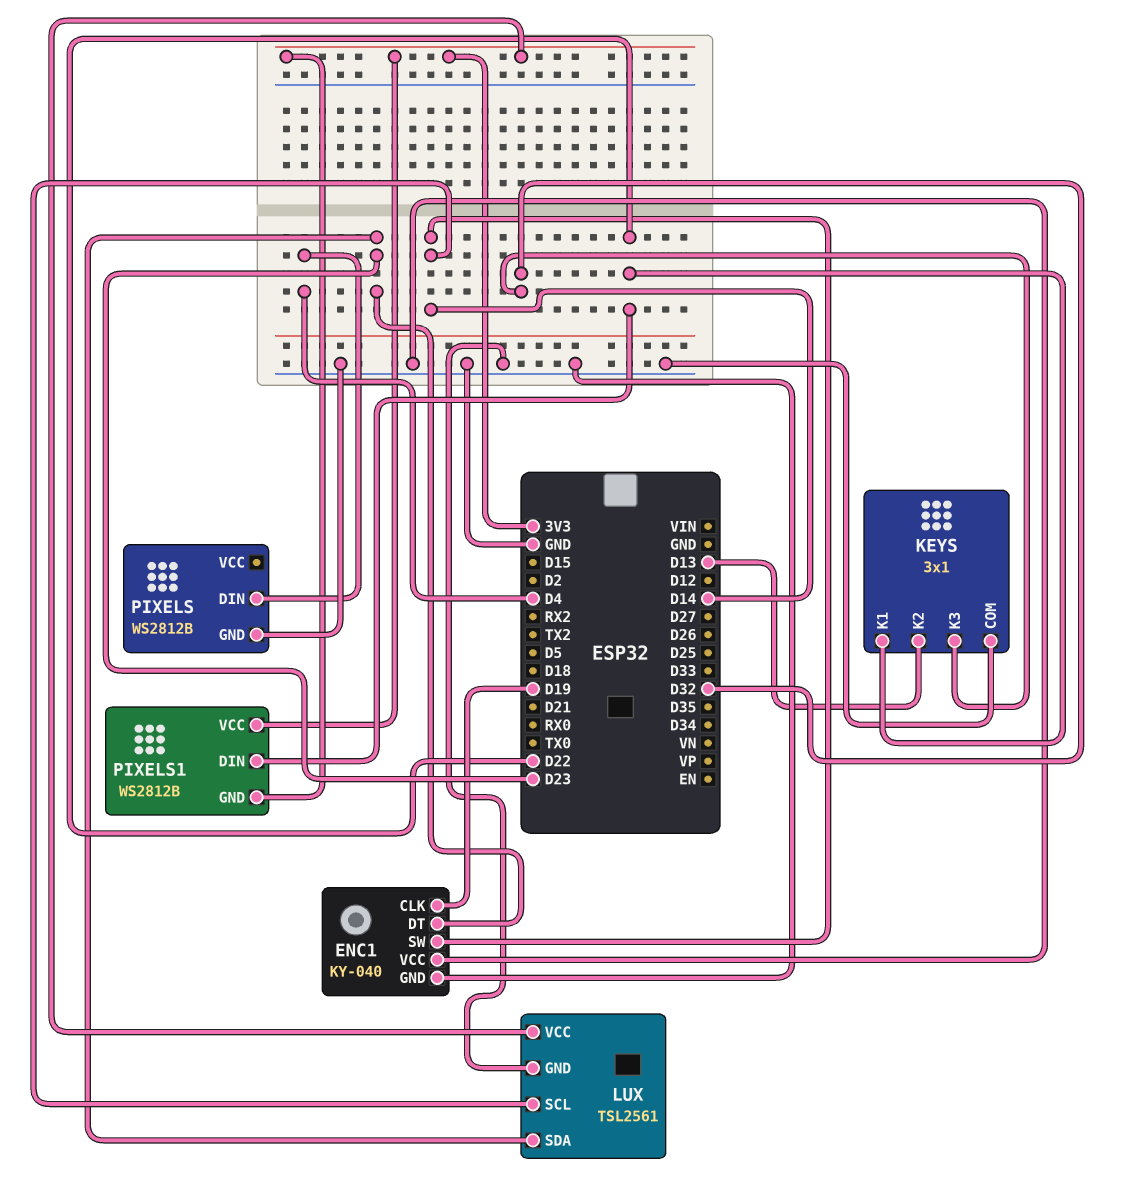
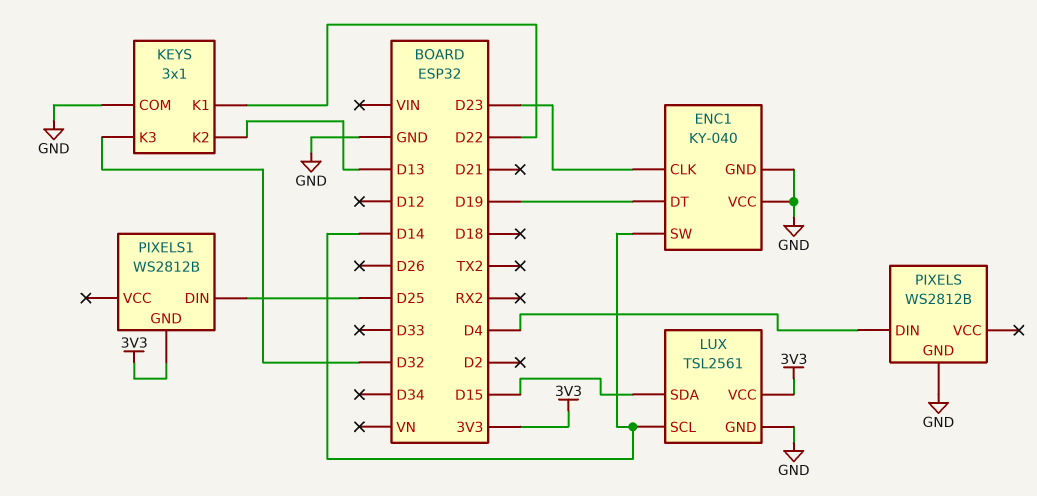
ENC1 pin CLK: D19 -> D23
ENC1 pin DT: D23 -> D19
LUX pin SDA: D23 -> D15
PIXELS1 pin DIN: D22 -> D25
PIXELS1 pin VCC: 3V3 -> none

